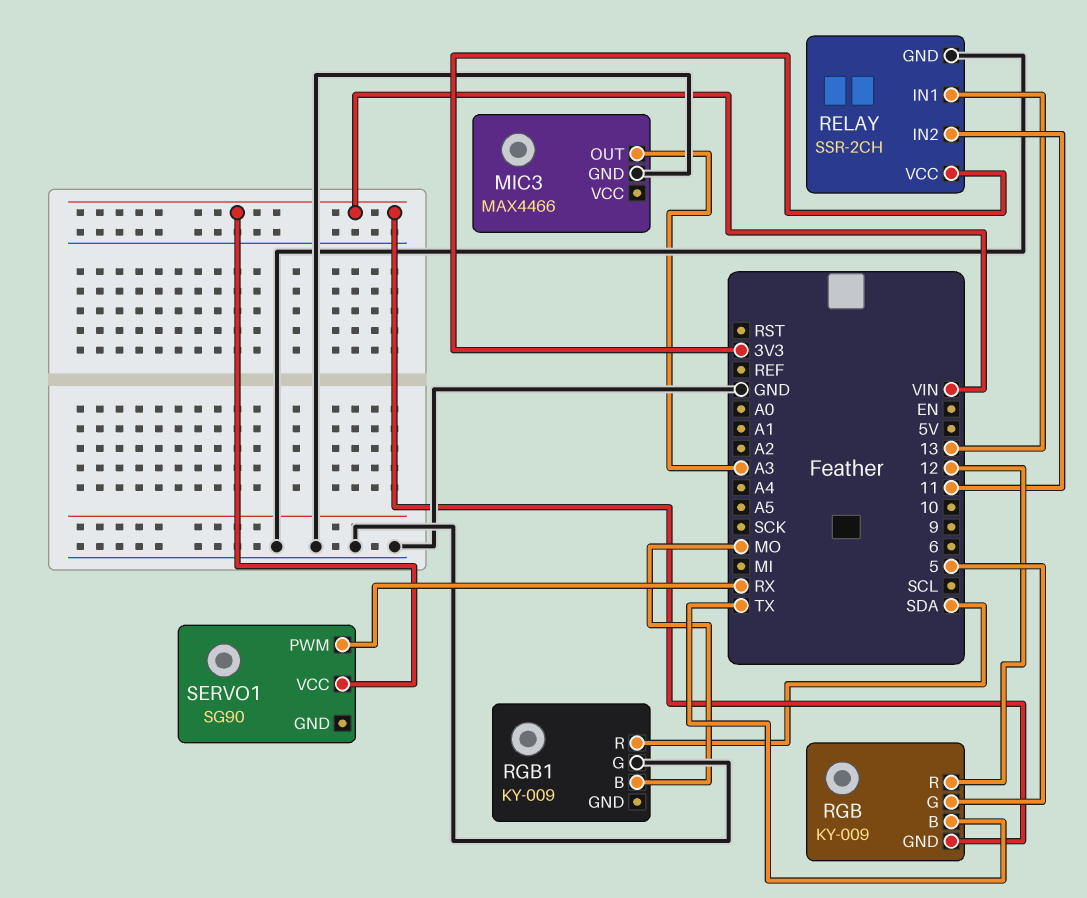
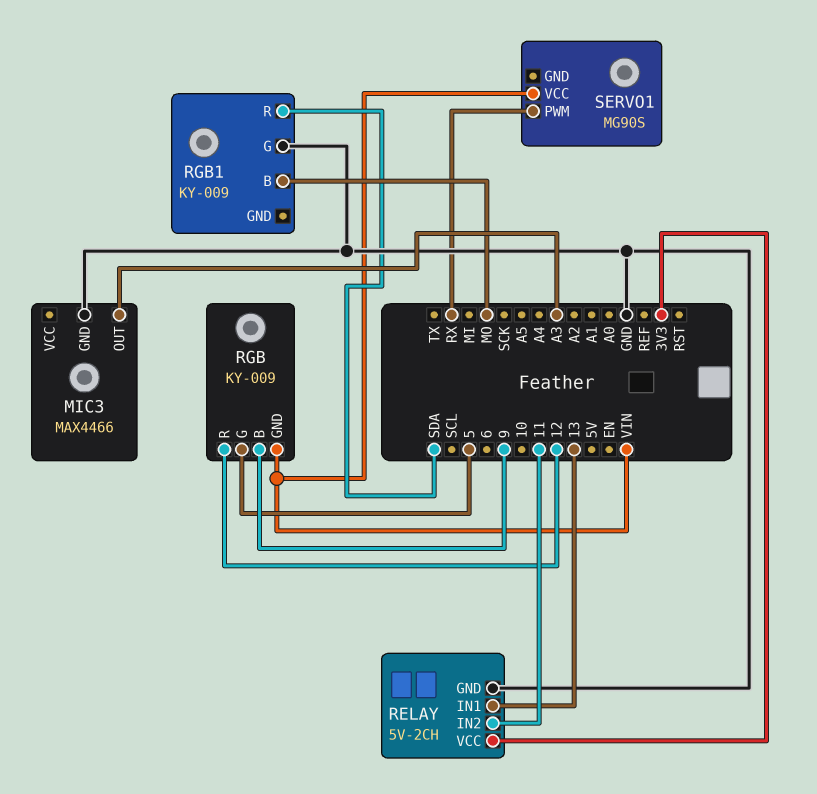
RELAY: SSR-2CH -> 5V-2CH
RGB pin B: TX -> 9
SERVO1: SG90 -> MG90S

